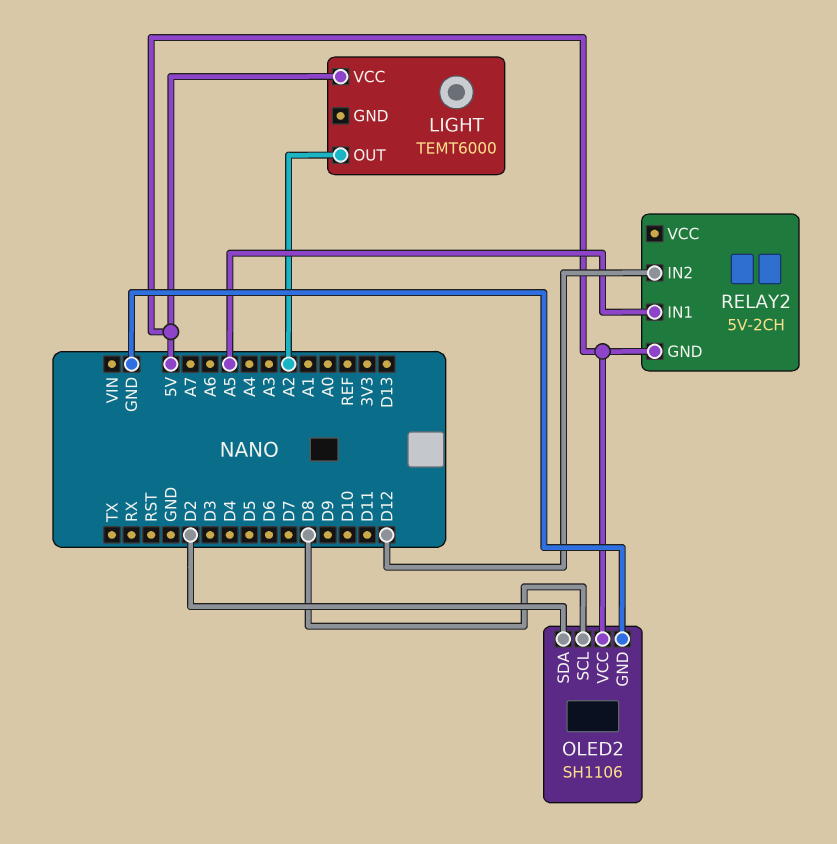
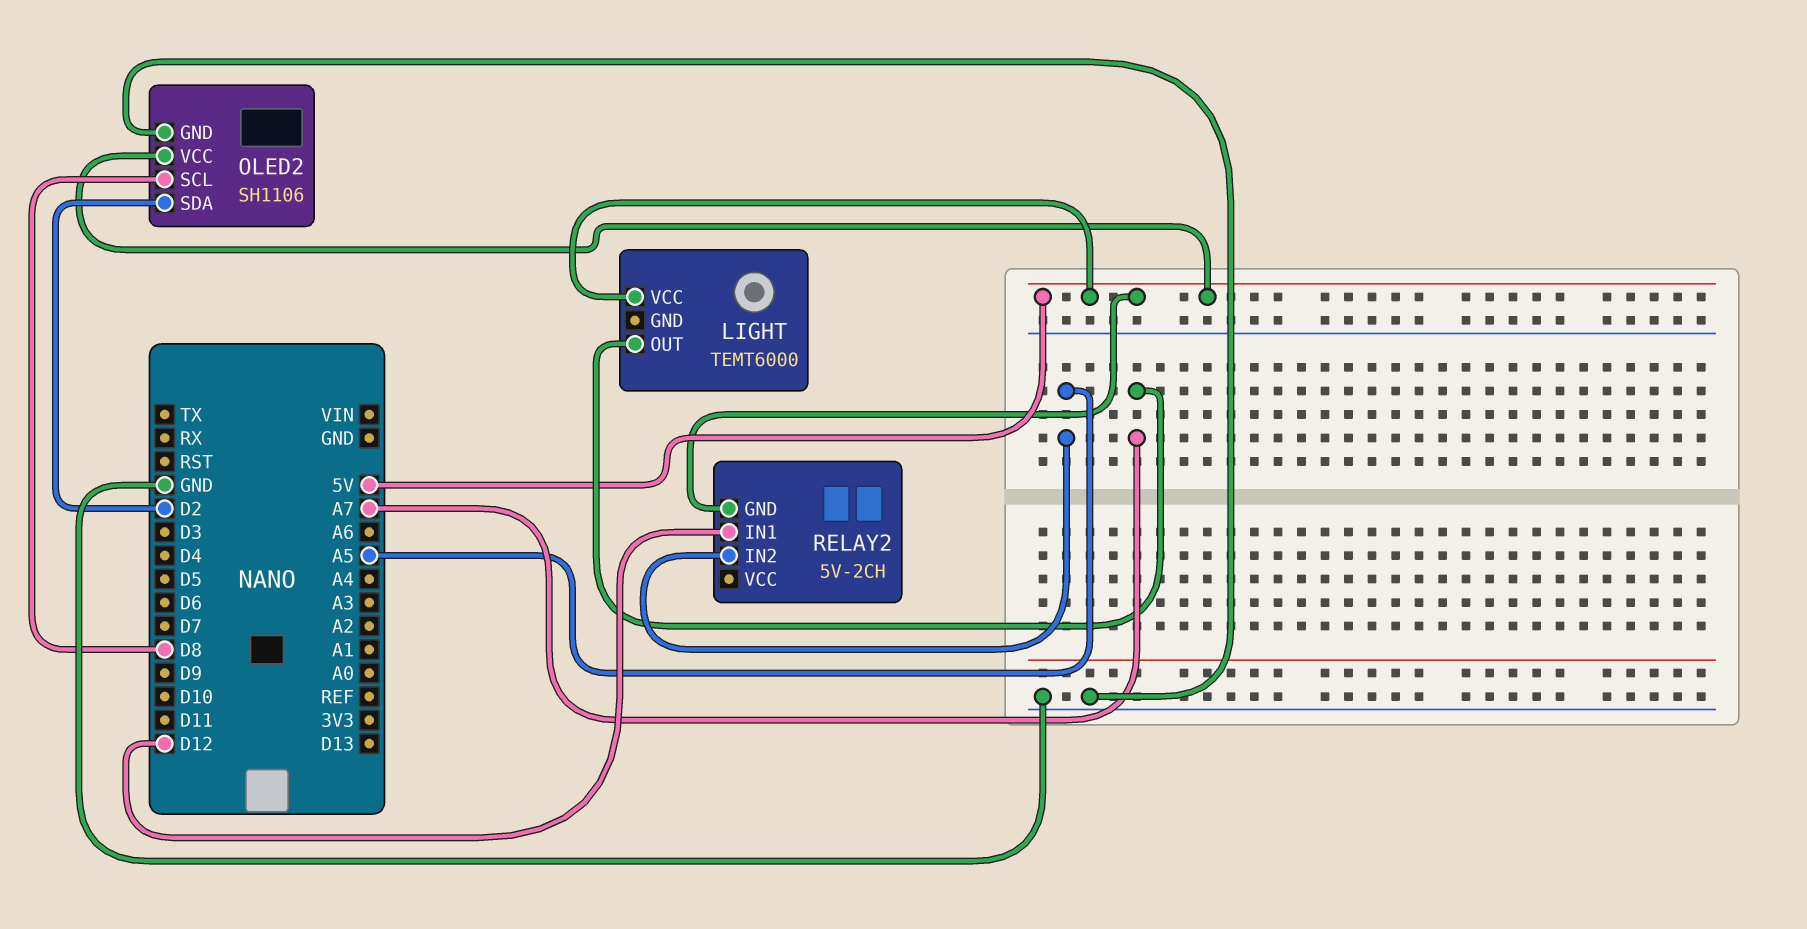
LIGHT pin OUT: A2 -> A7
RELAY2 pin IN1: A5 -> D12
RELAY2 pin IN2: D12 -> A5

